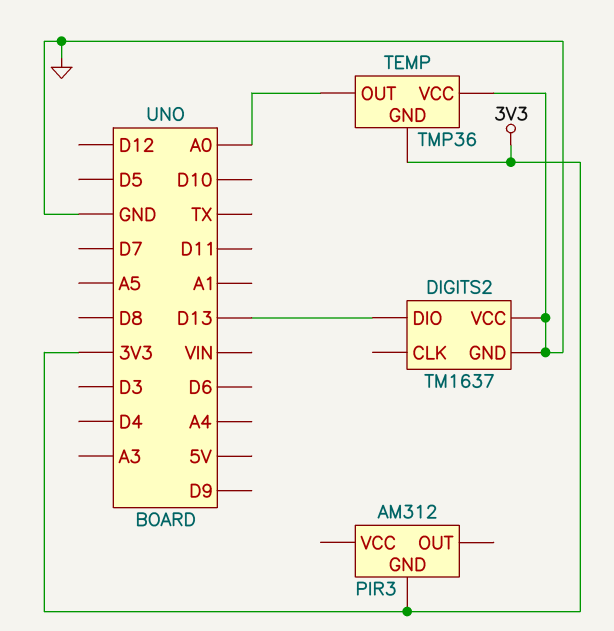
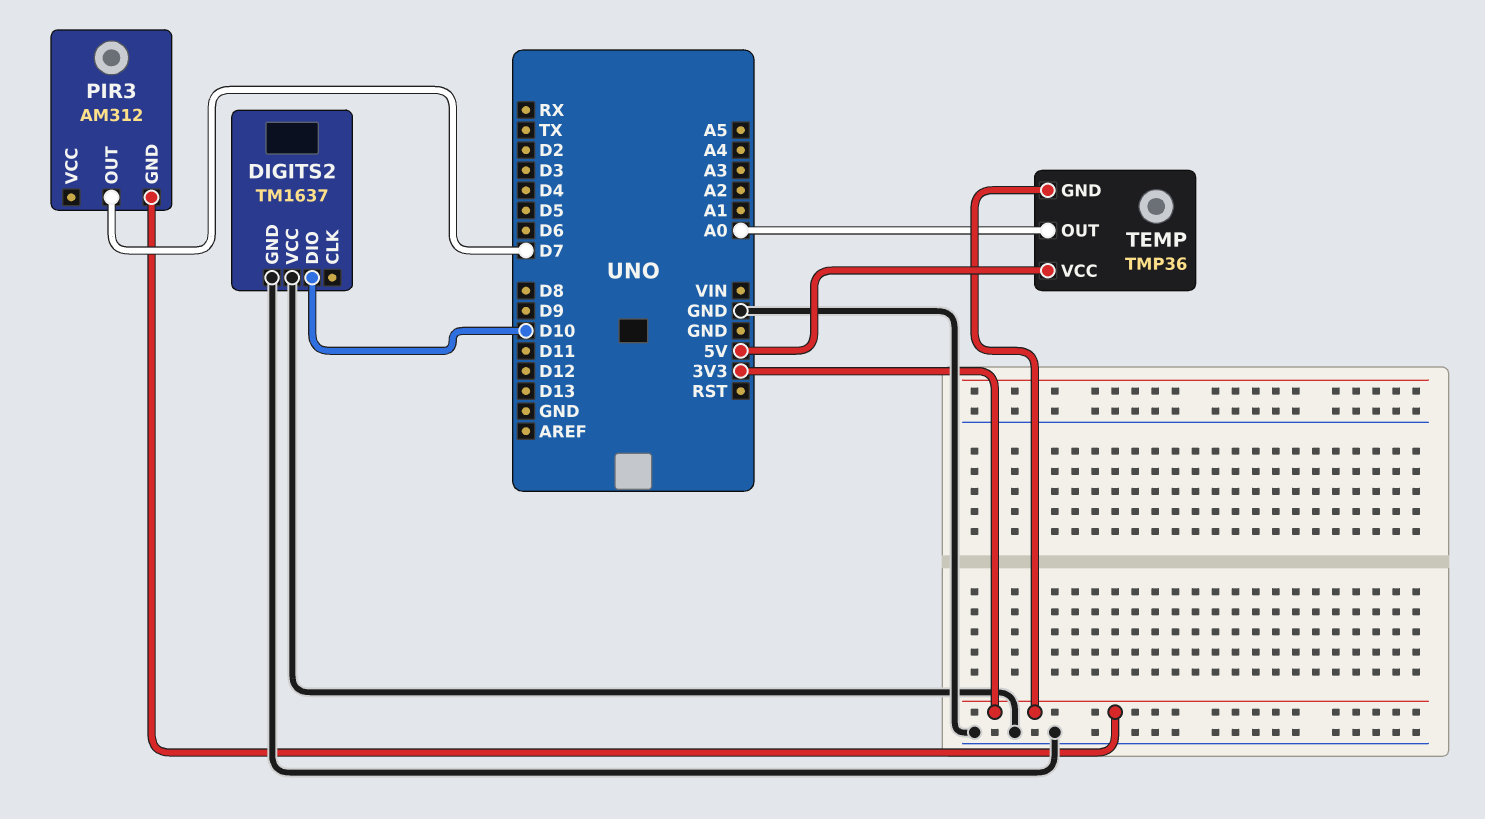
DIGITS2 pin DIO: D13 -> D10
PIR3 pin OUT: none -> D7
TEMP pin VCC: GND -> 5V

